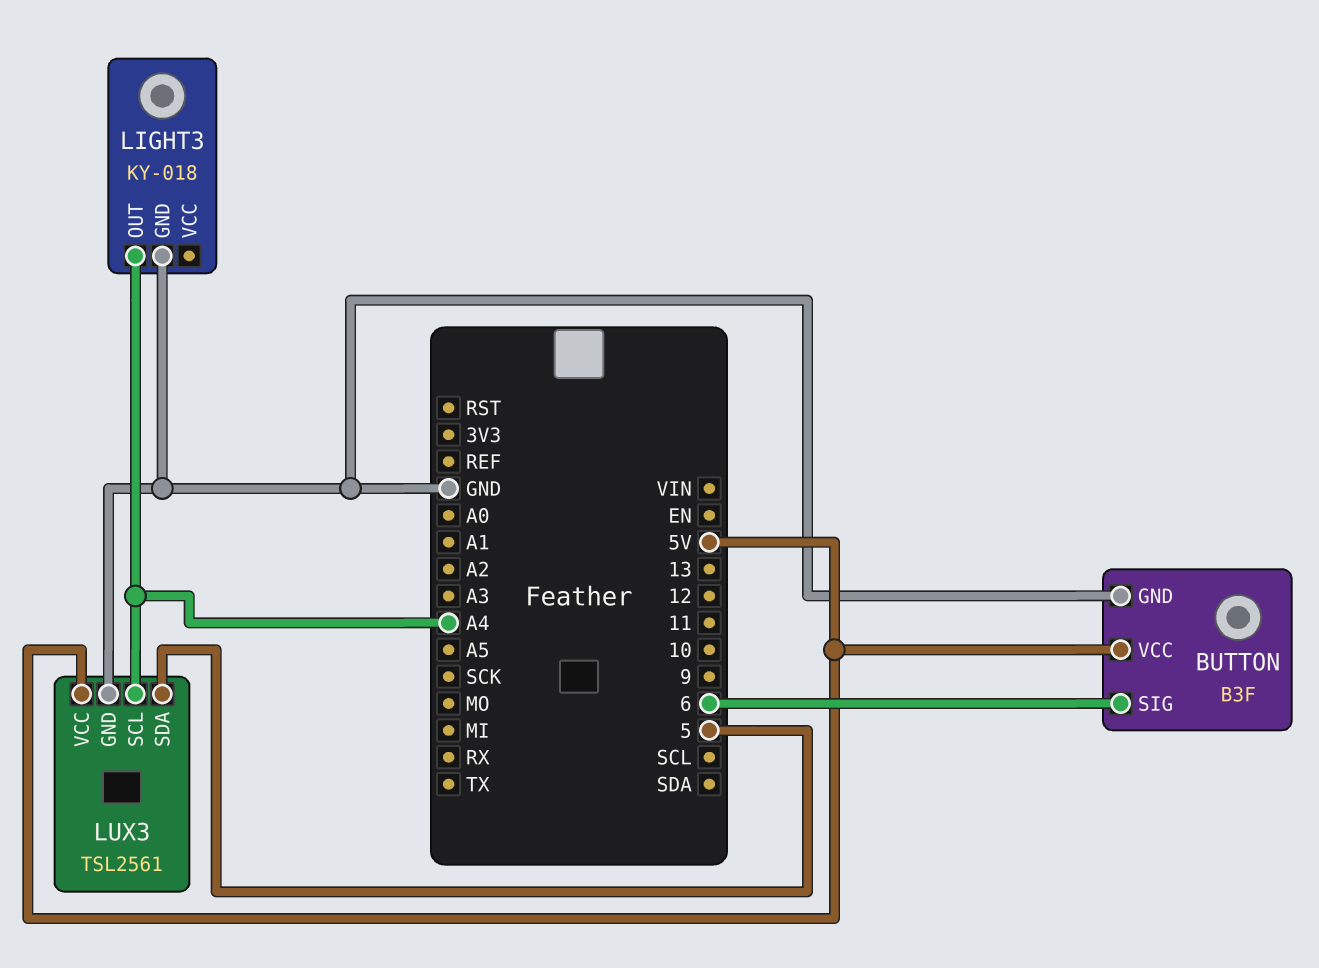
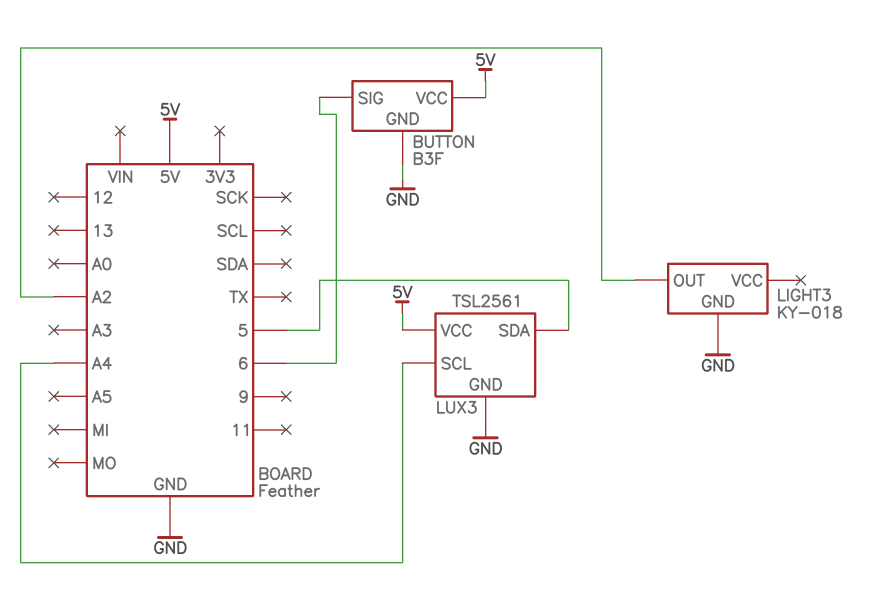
LIGHT3 pin OUT: A4 -> A2

